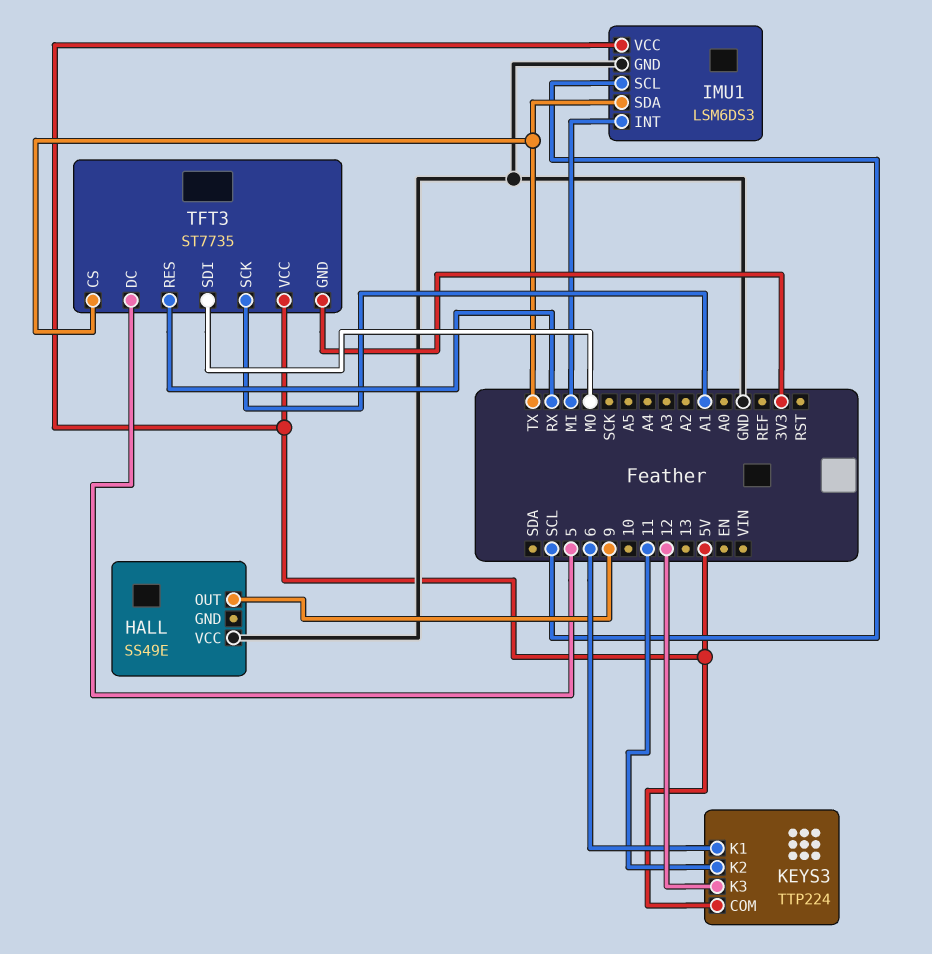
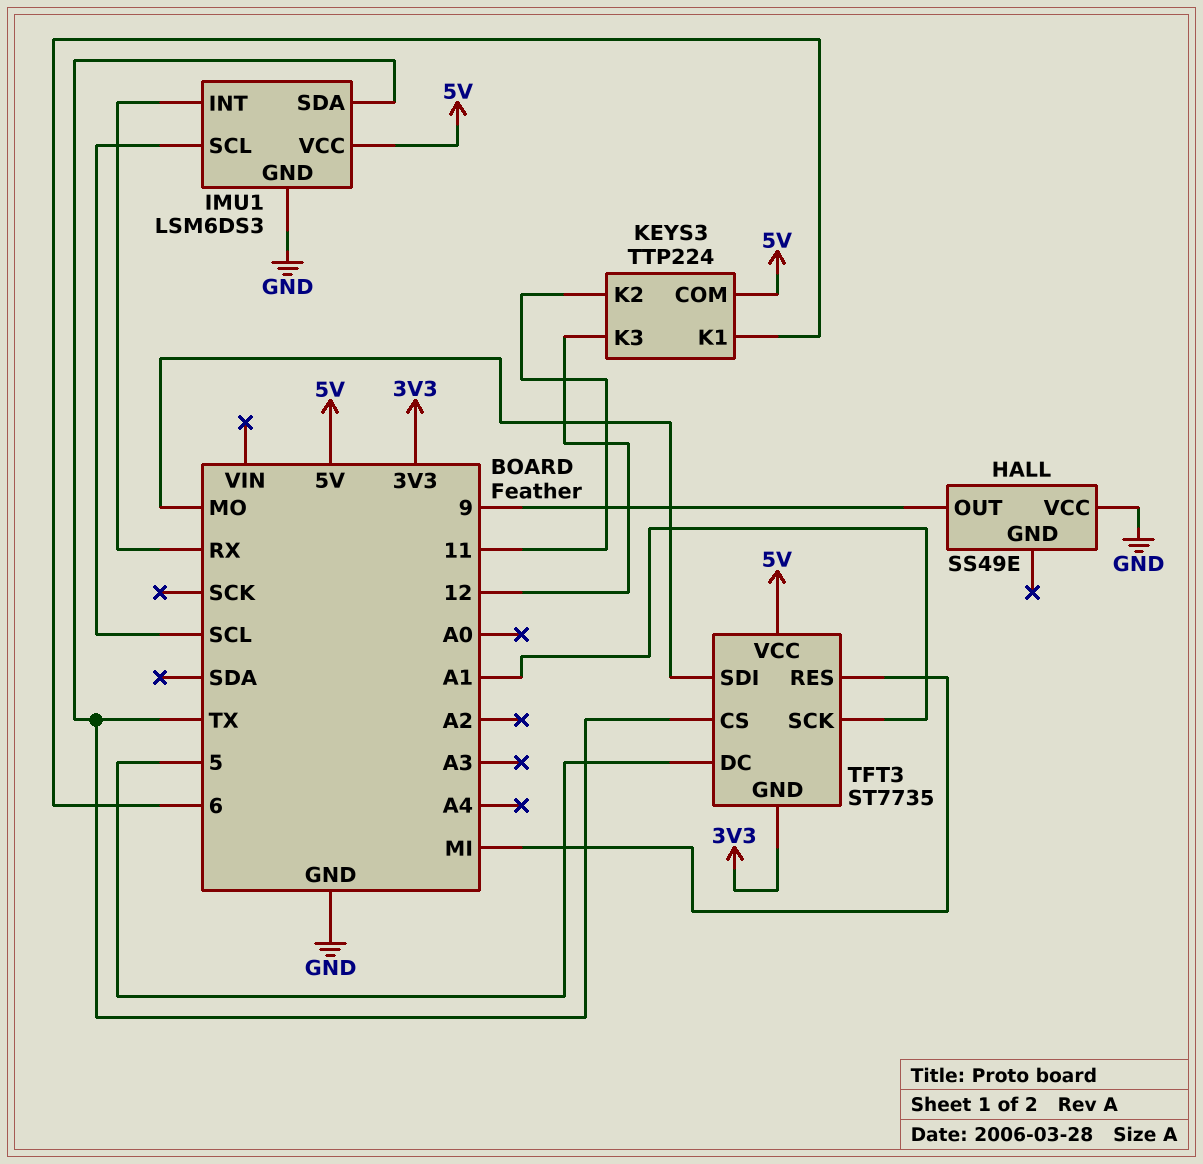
IMU1 pin INT: MI -> RX
TFT3 pin RES: RX -> MI

